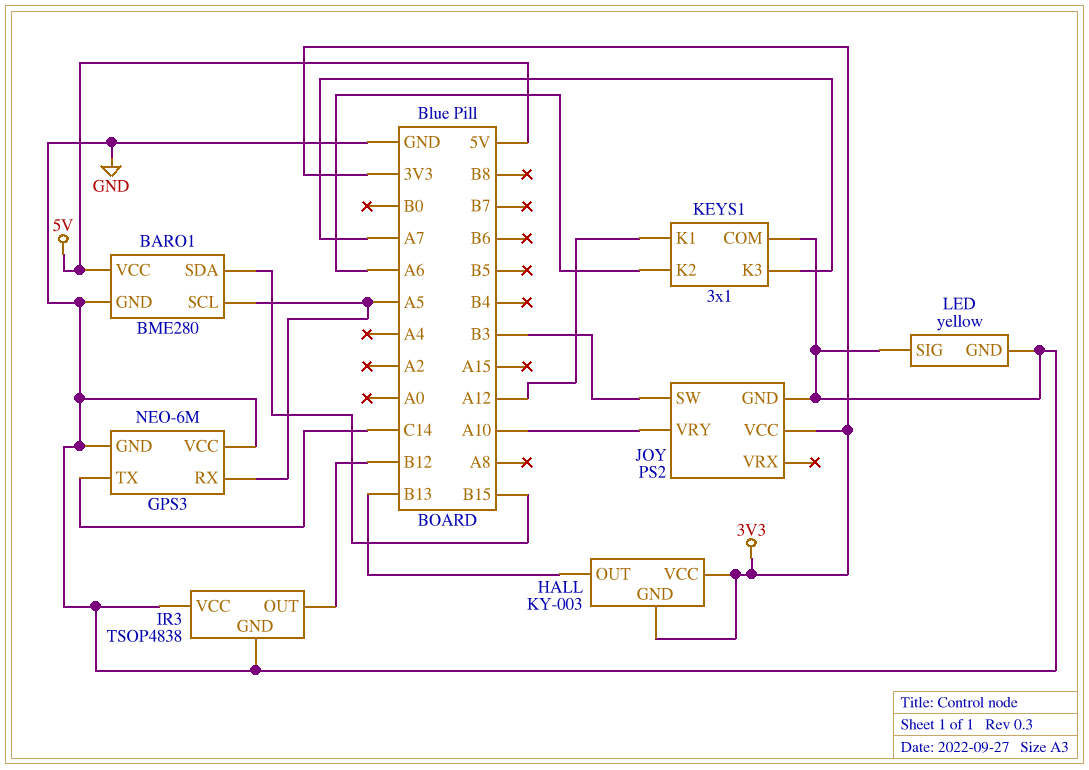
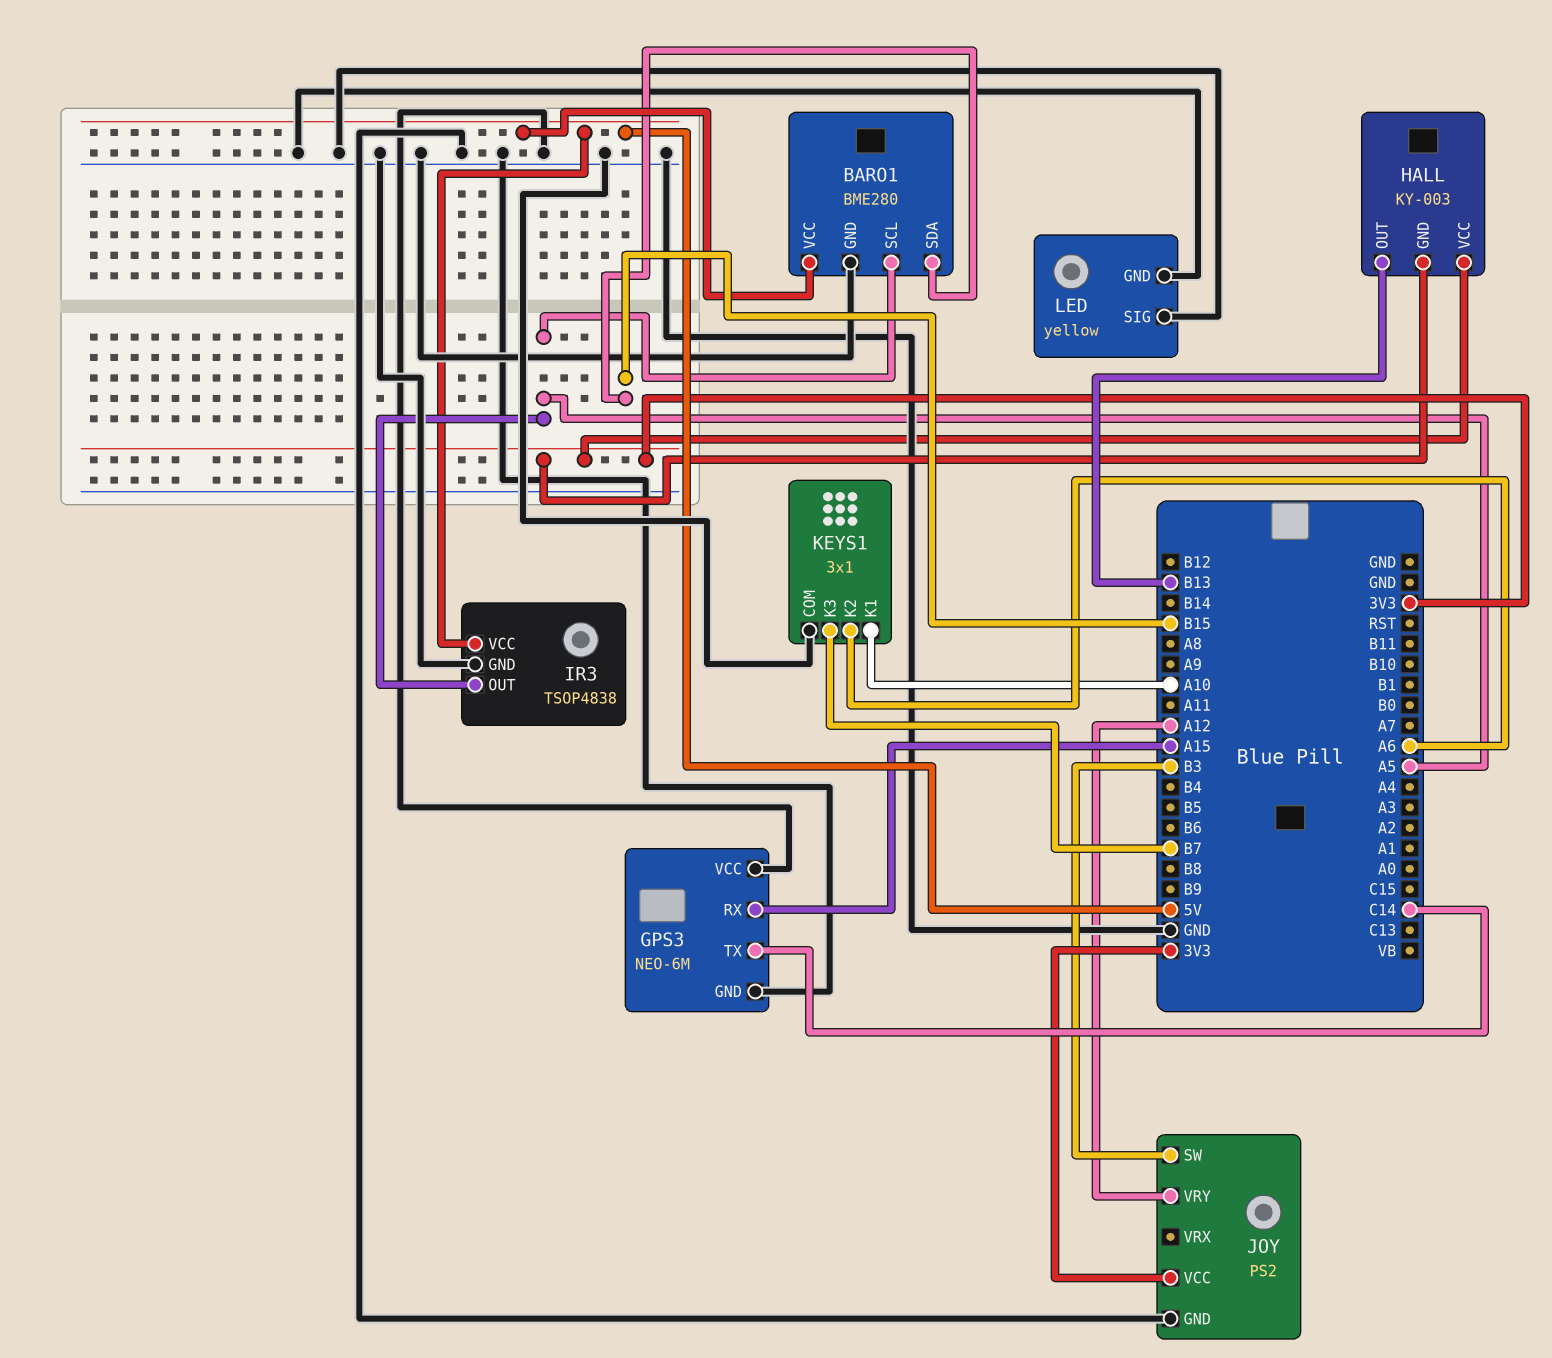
GPS3 pin RX: A5 -> A15
IR3 pin OUT: B12 -> A5
IR3 pin VCC: GND -> 5V
JOY pin VRY: A10 -> A12
KEYS1 pin K1: A12 -> A10
KEYS1 pin K3: A7 -> B7

